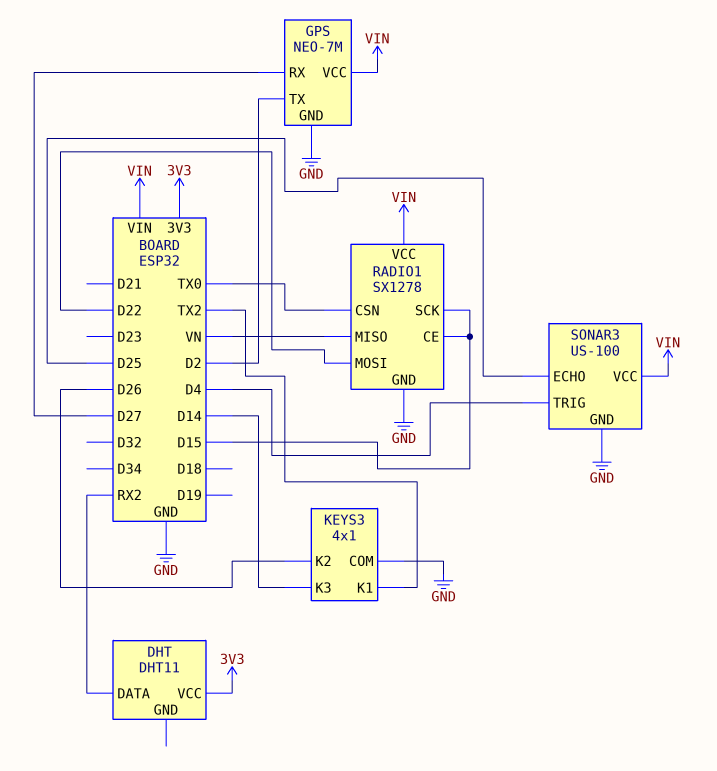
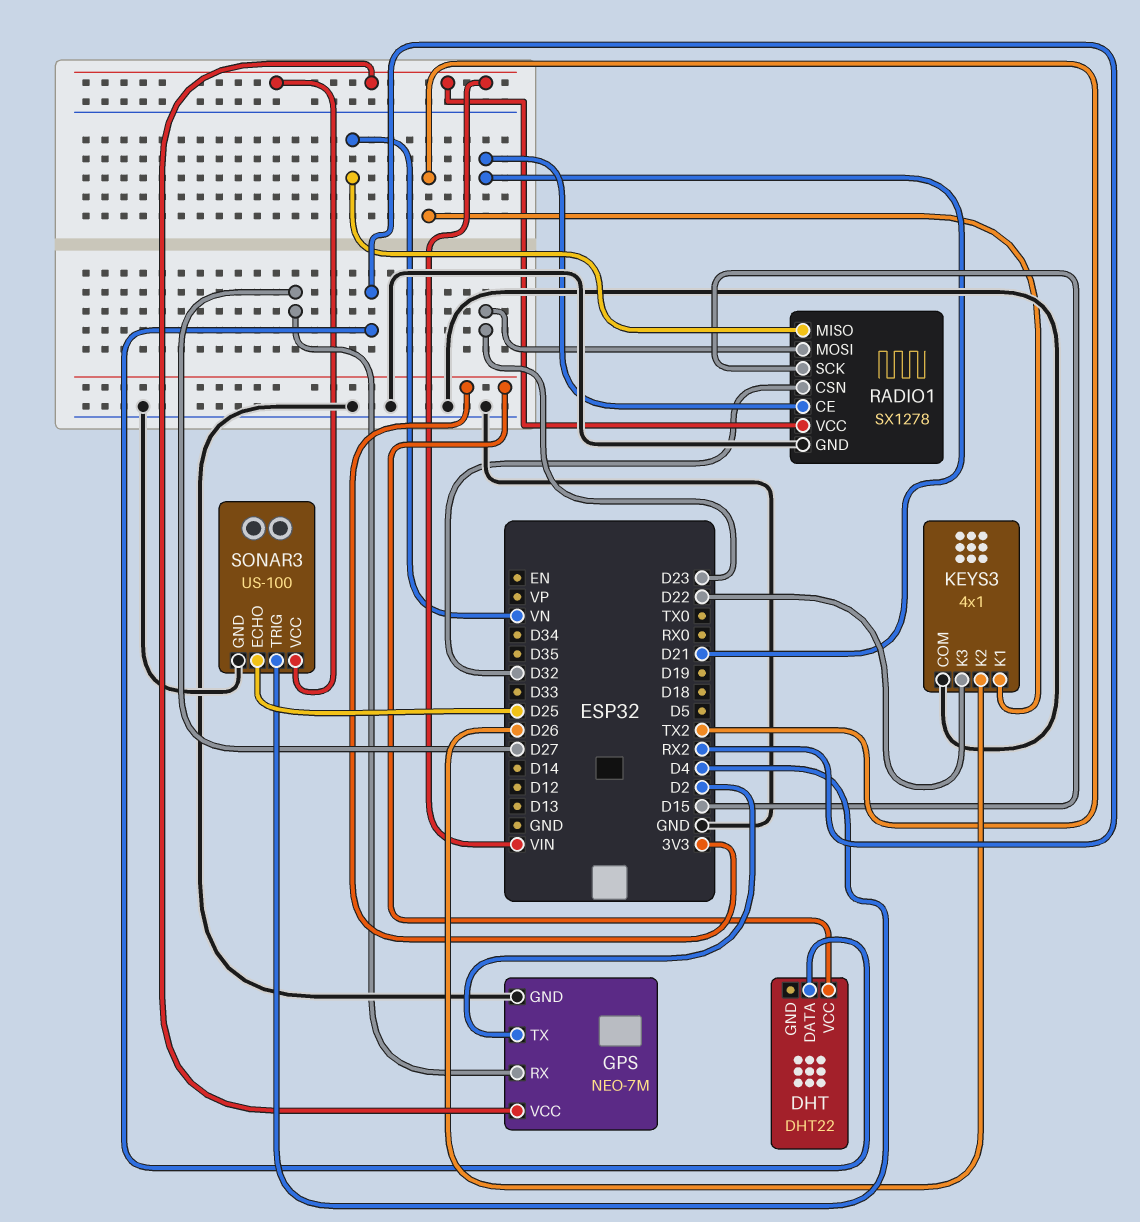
DHT: DHT11 -> DHT22
KEYS3 pin K3: D14 -> D22
RADIO1 pin CE: D15 -> D21
RADIO1 pin CSN: TX0 -> D32
RADIO1 pin MOSI: D22 -> D23

